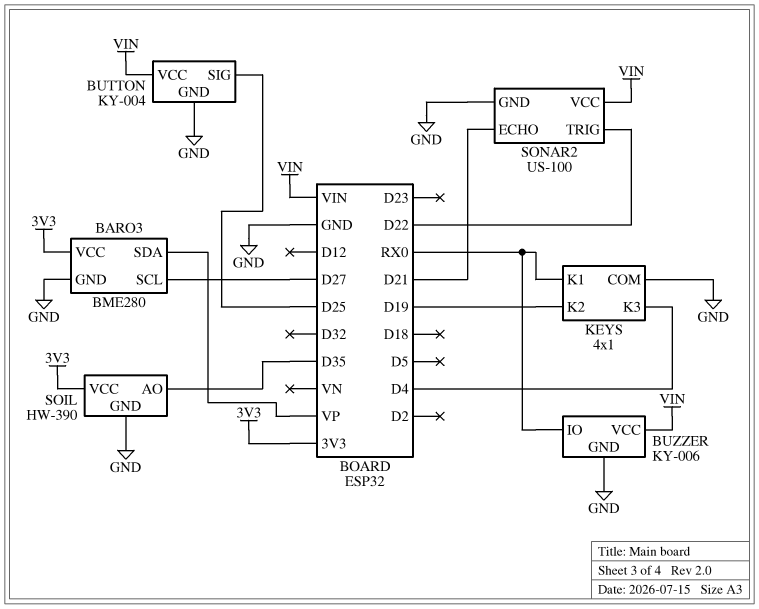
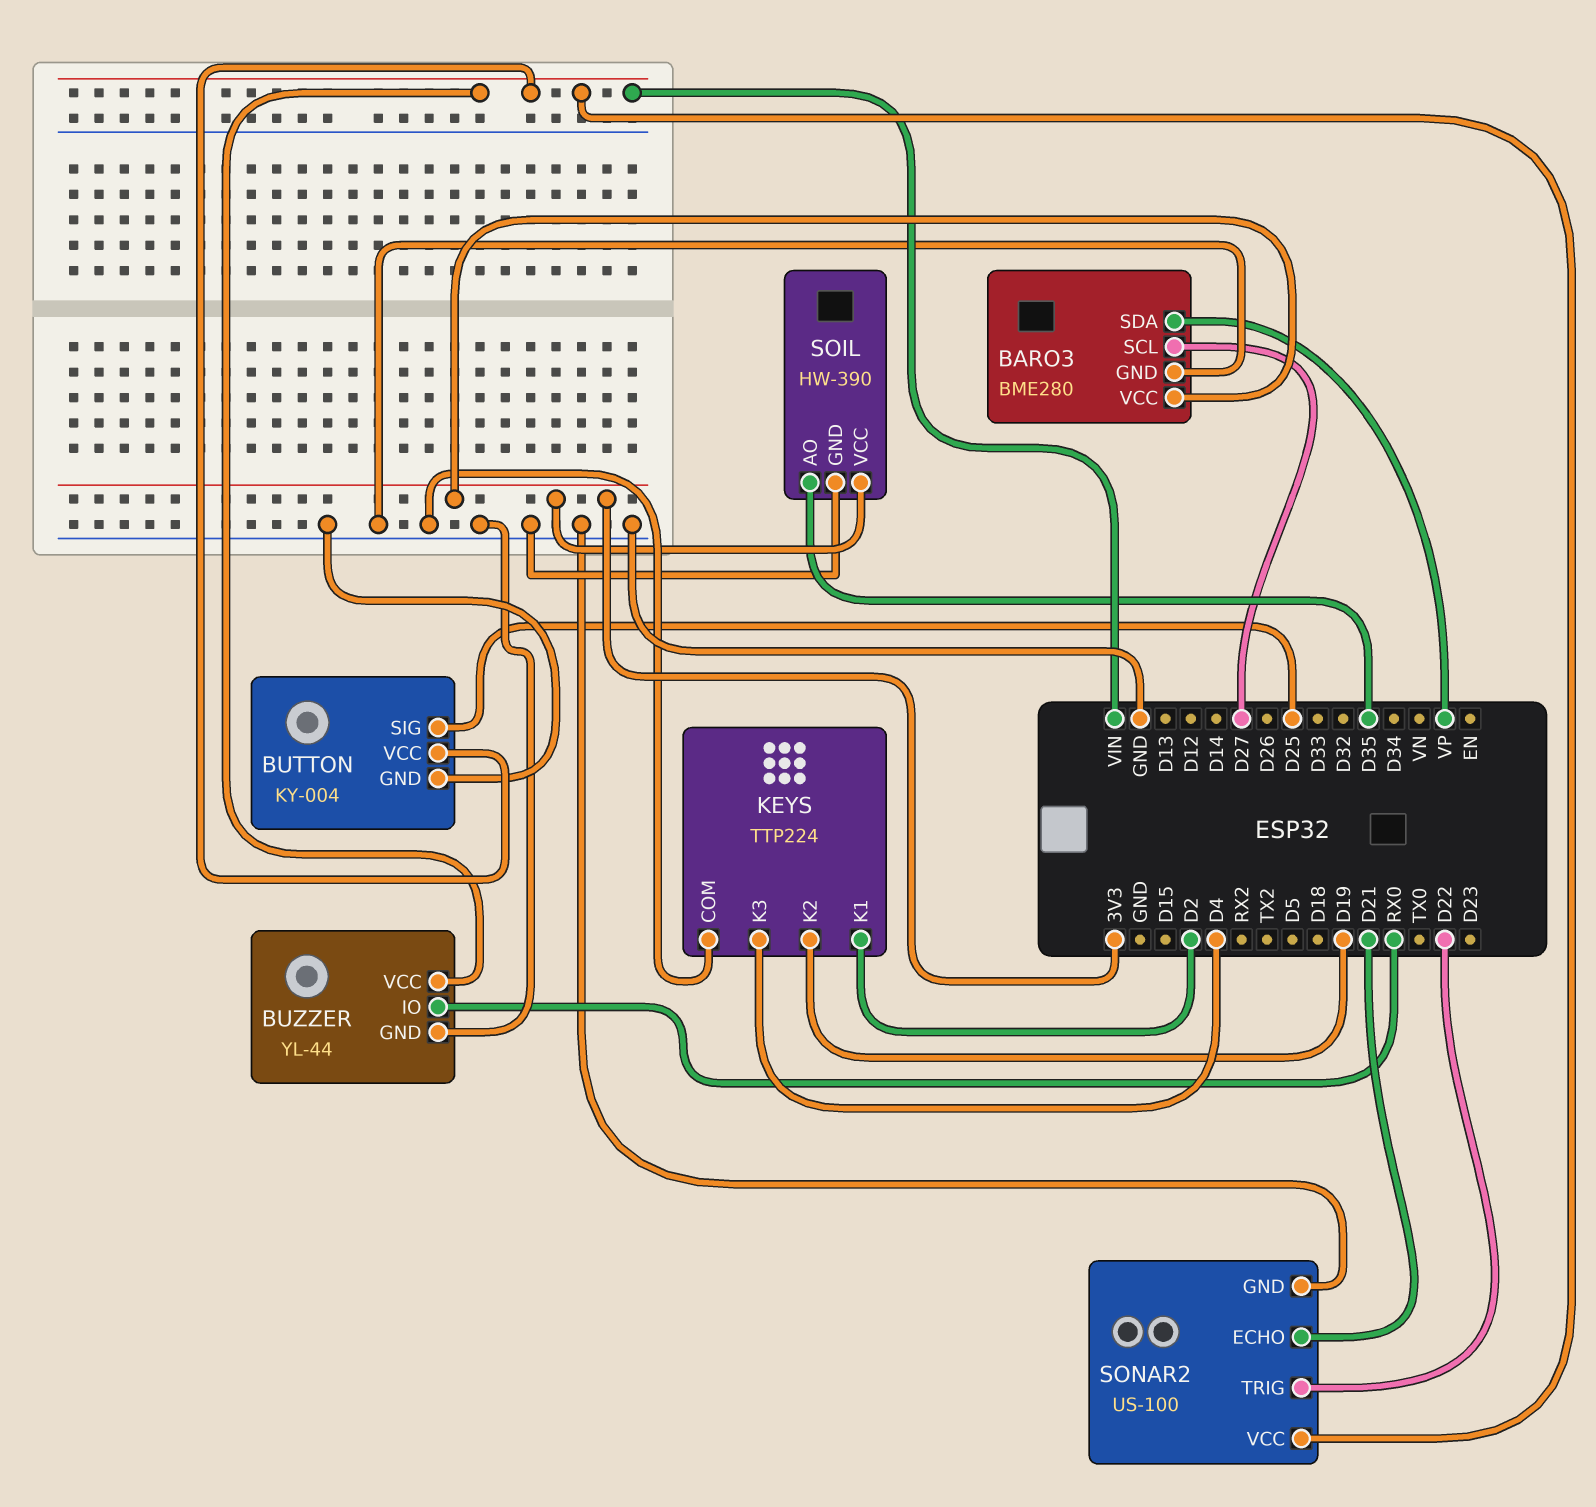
BUZZER: KY-006 -> YL-44
KEYS: 4x1 -> TTP224
KEYS pin K1: RX0 -> D2

